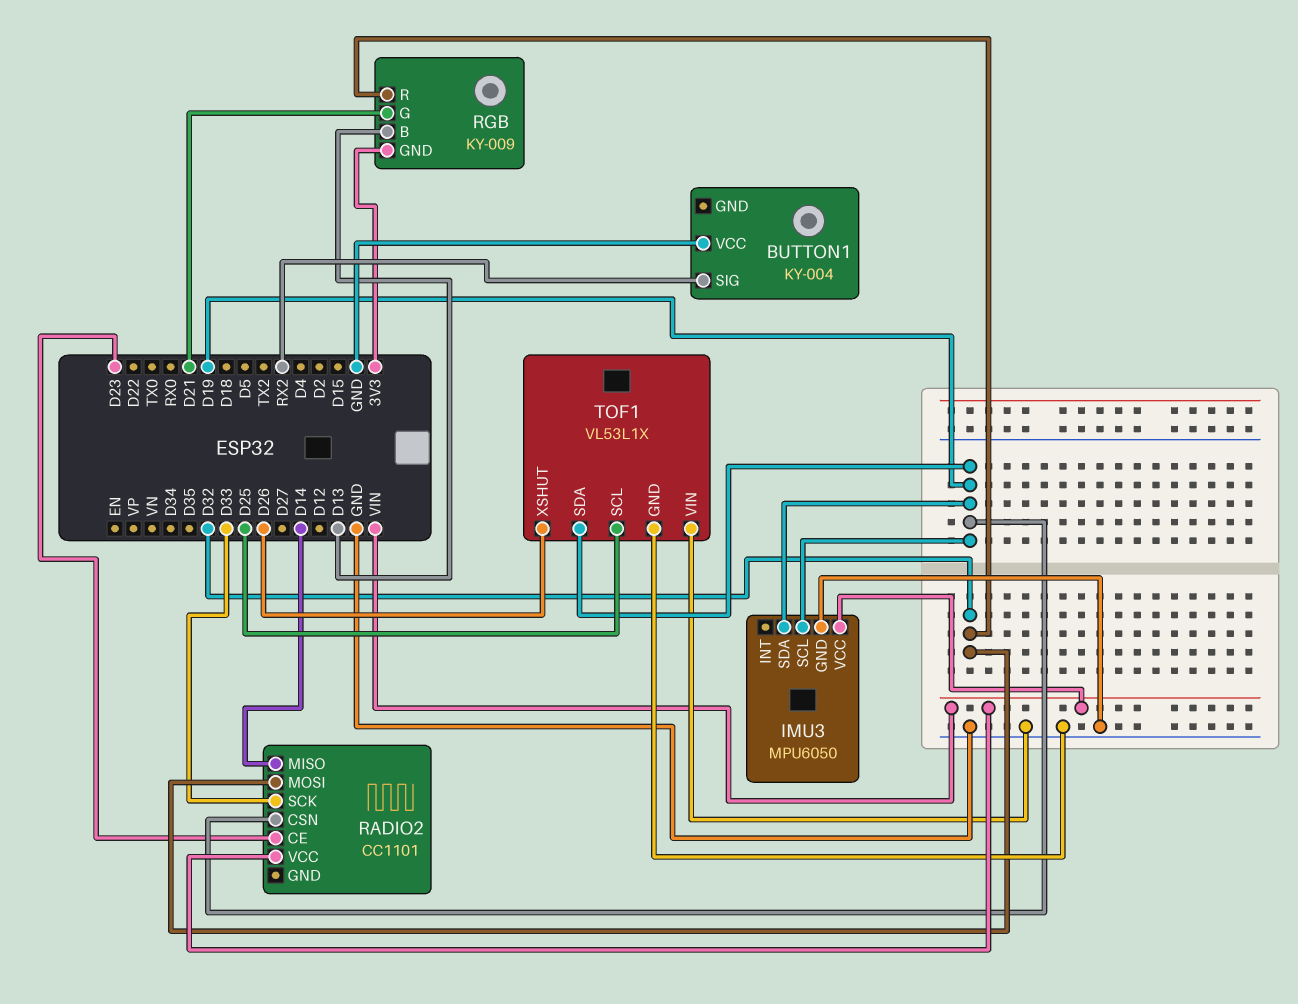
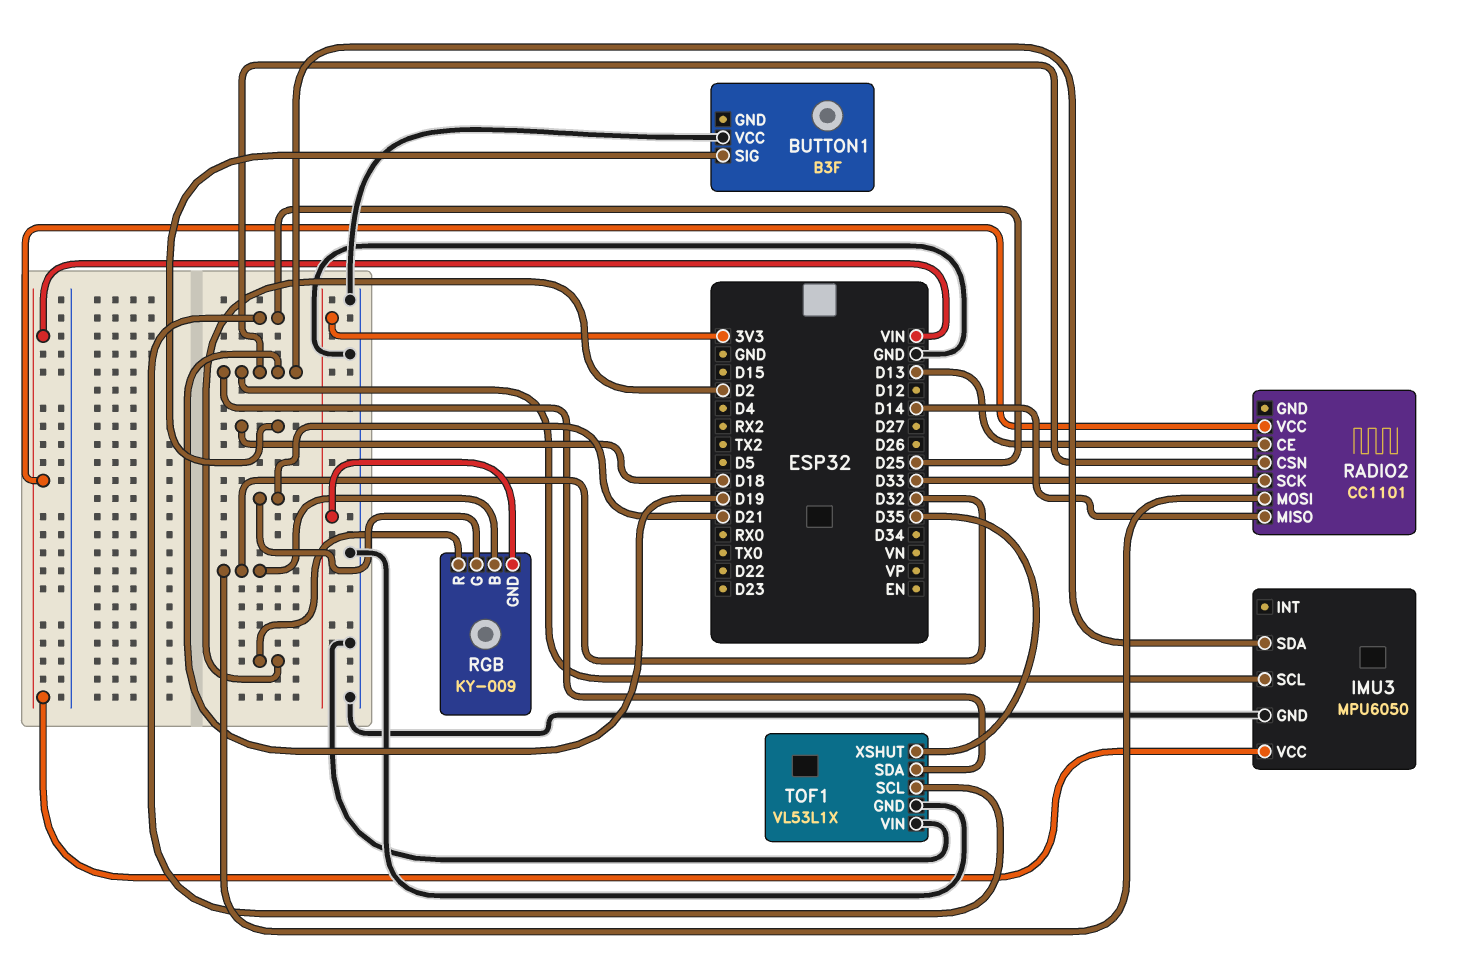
BUTTON1: KY-004 -> B3F
BUTTON1 pin SIG: RX2 -> D18
RADIO2 pin CE: D23 -> D13
RGB pin B: D13 -> D32
RGB pin R: D32 -> D2
TOF1 pin XSHUT: D26 -> D35

